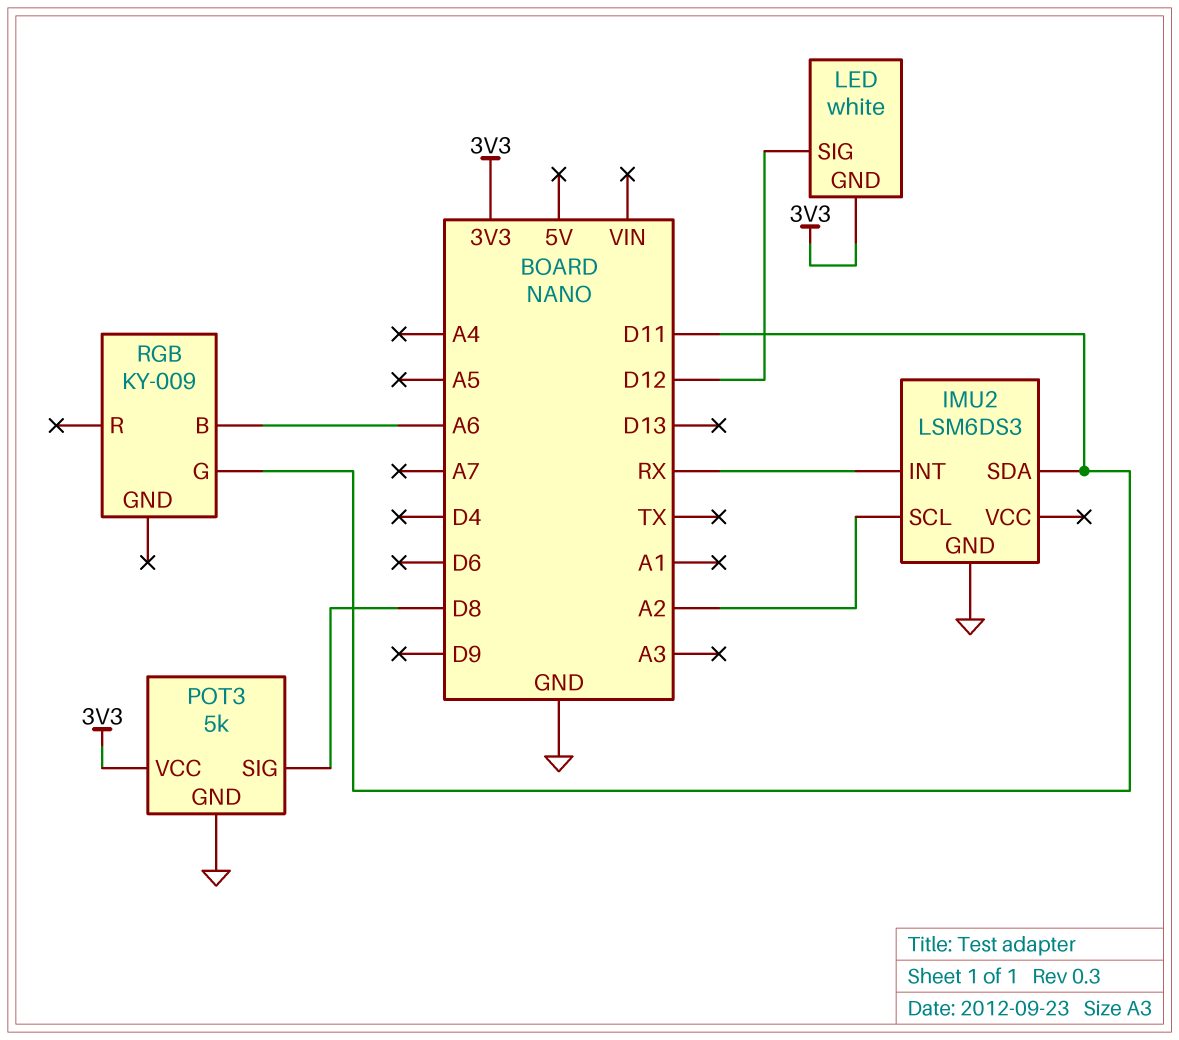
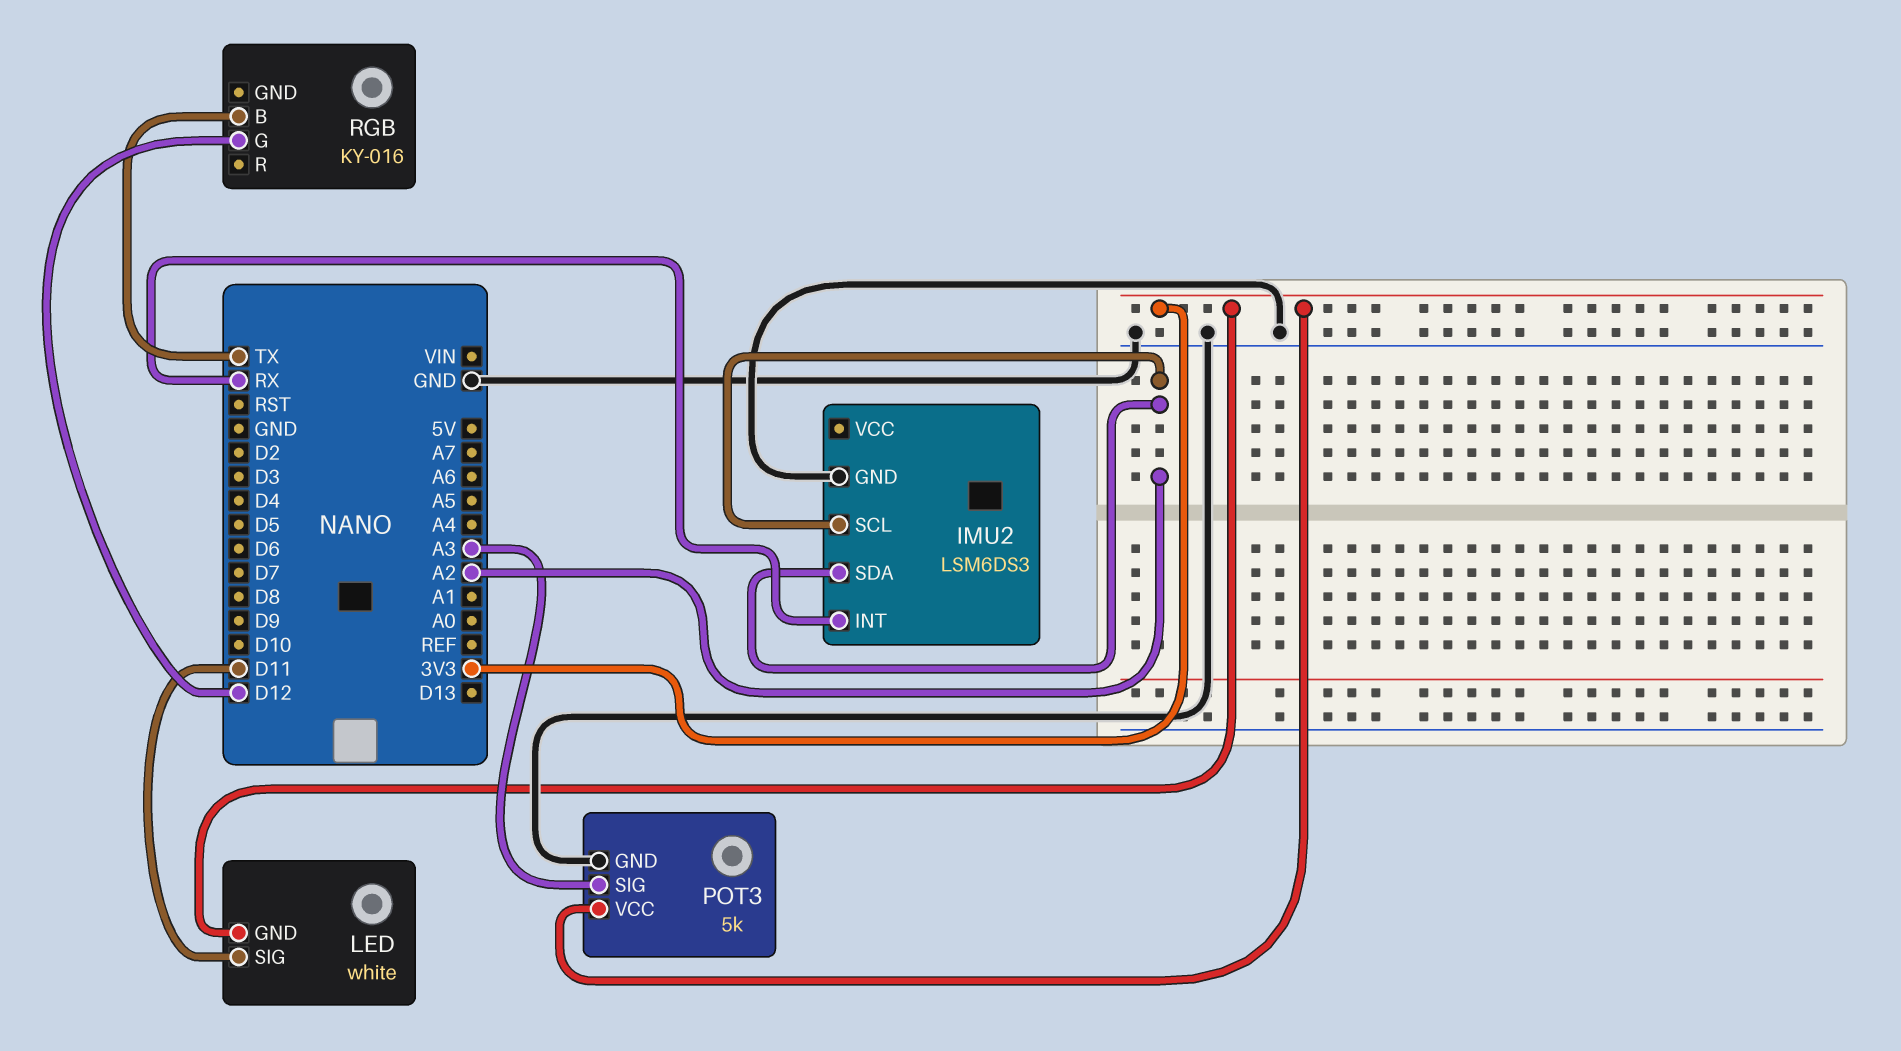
IMU2 pin SDA: D11 -> A2
LED pin SIG: D12 -> D11
POT3 pin SIG: D8 -> A3
RGB: KY-009 -> KY-016
RGB pin B: A6 -> TX
RGB pin G: D11 -> D12

